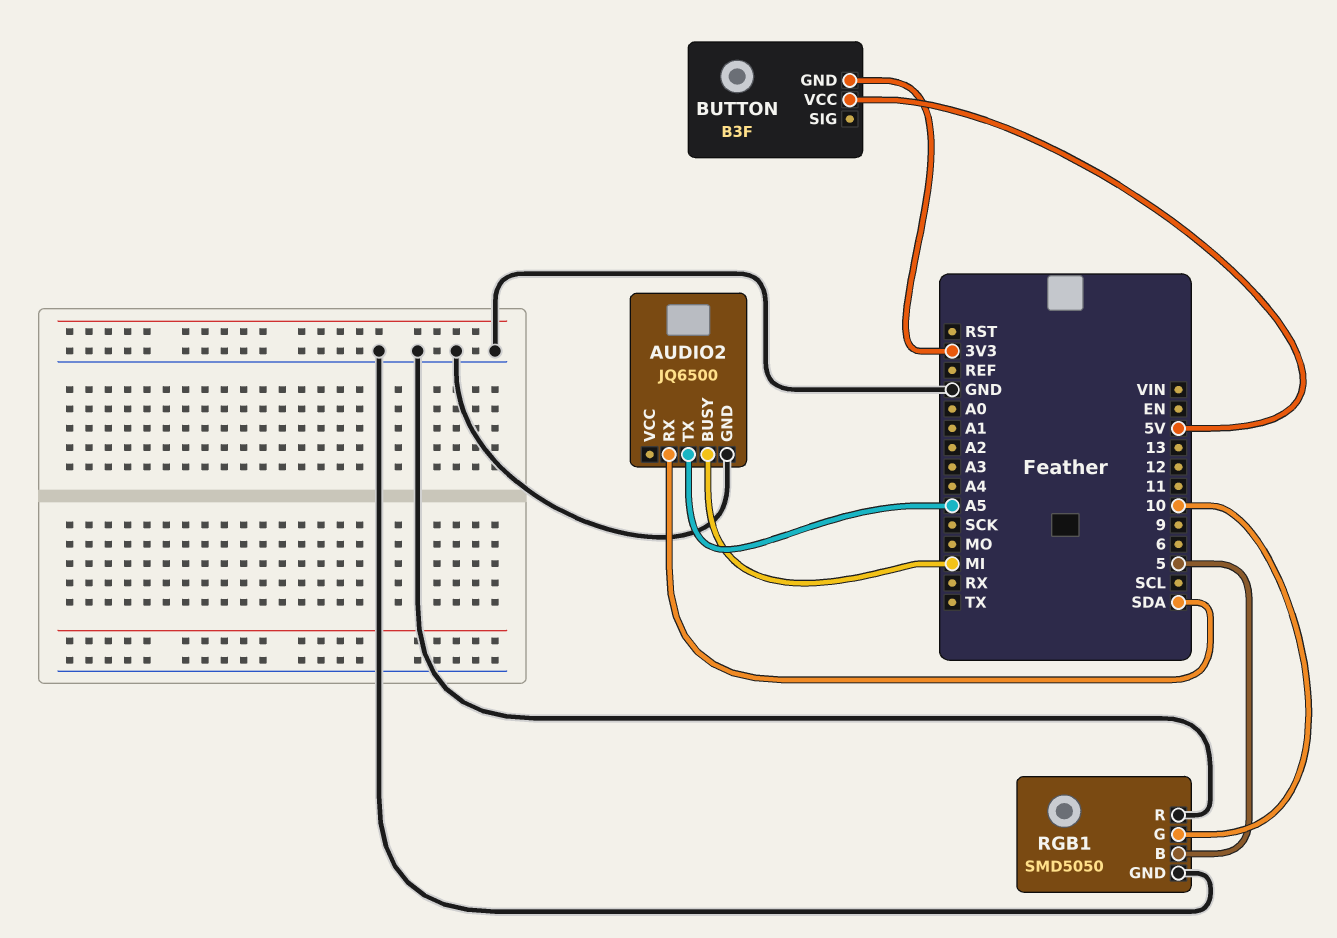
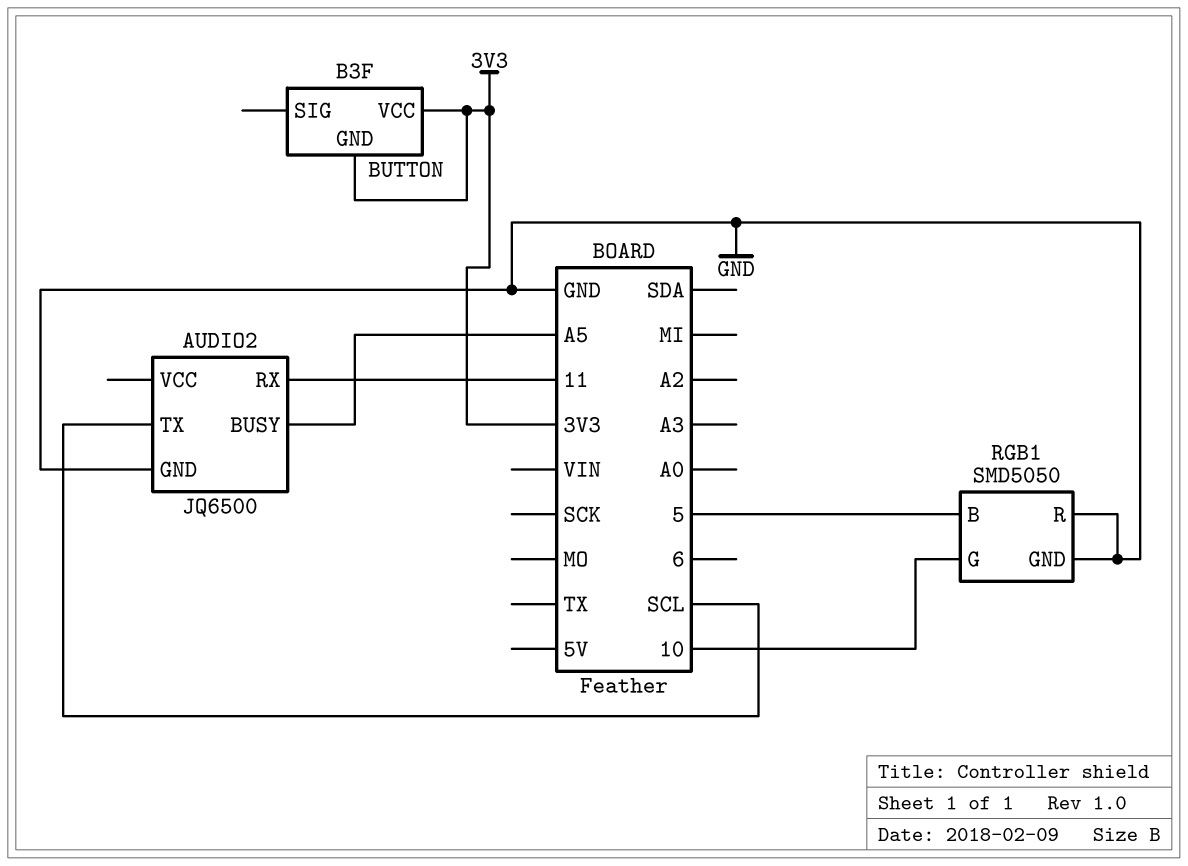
AUDIO2 pin BUSY: MI -> A5
AUDIO2 pin RX: SDA -> 11
AUDIO2 pin TX: A5 -> SCL
BUTTON pin VCC: 5V -> 3V3

